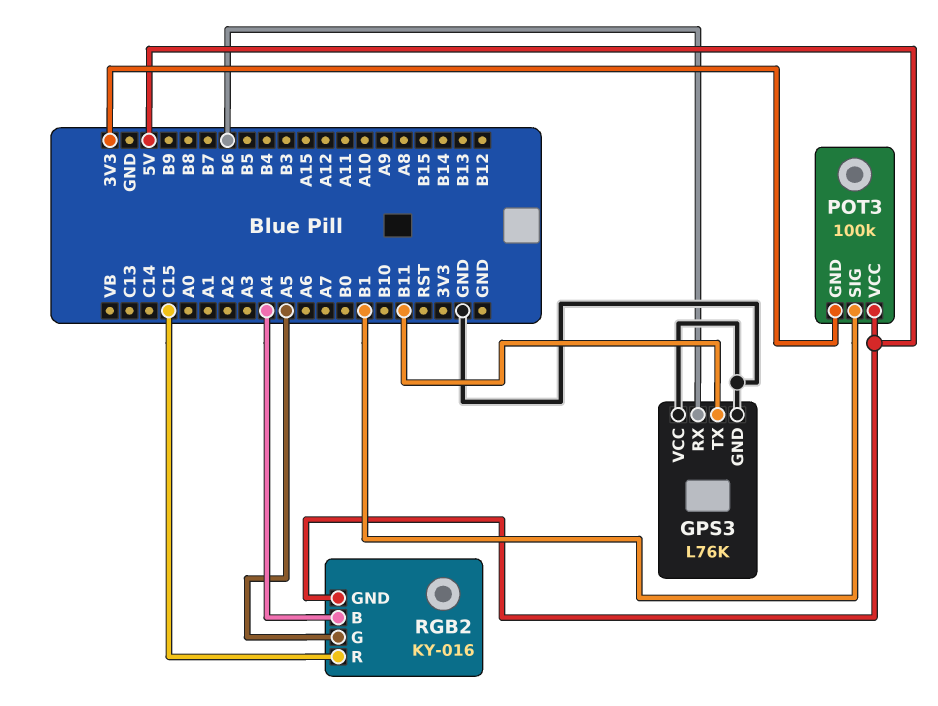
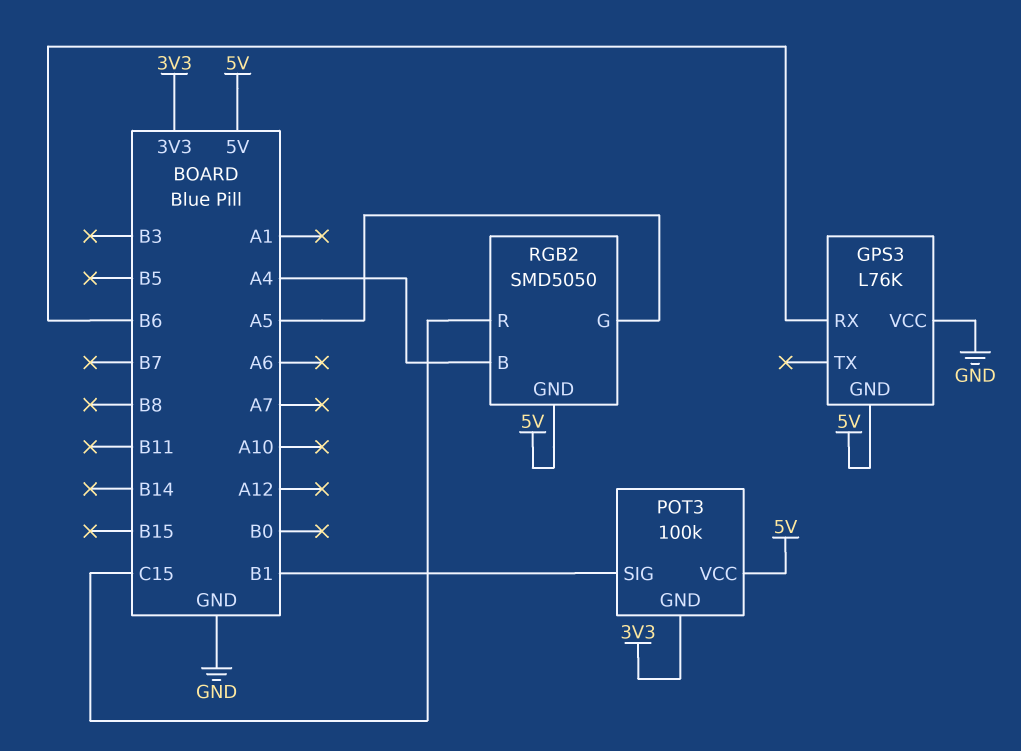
GPS3 pin GND: GND -> 5V
GPS3 pin TX: B11 -> none
RGB2: KY-016 -> SMD5050

